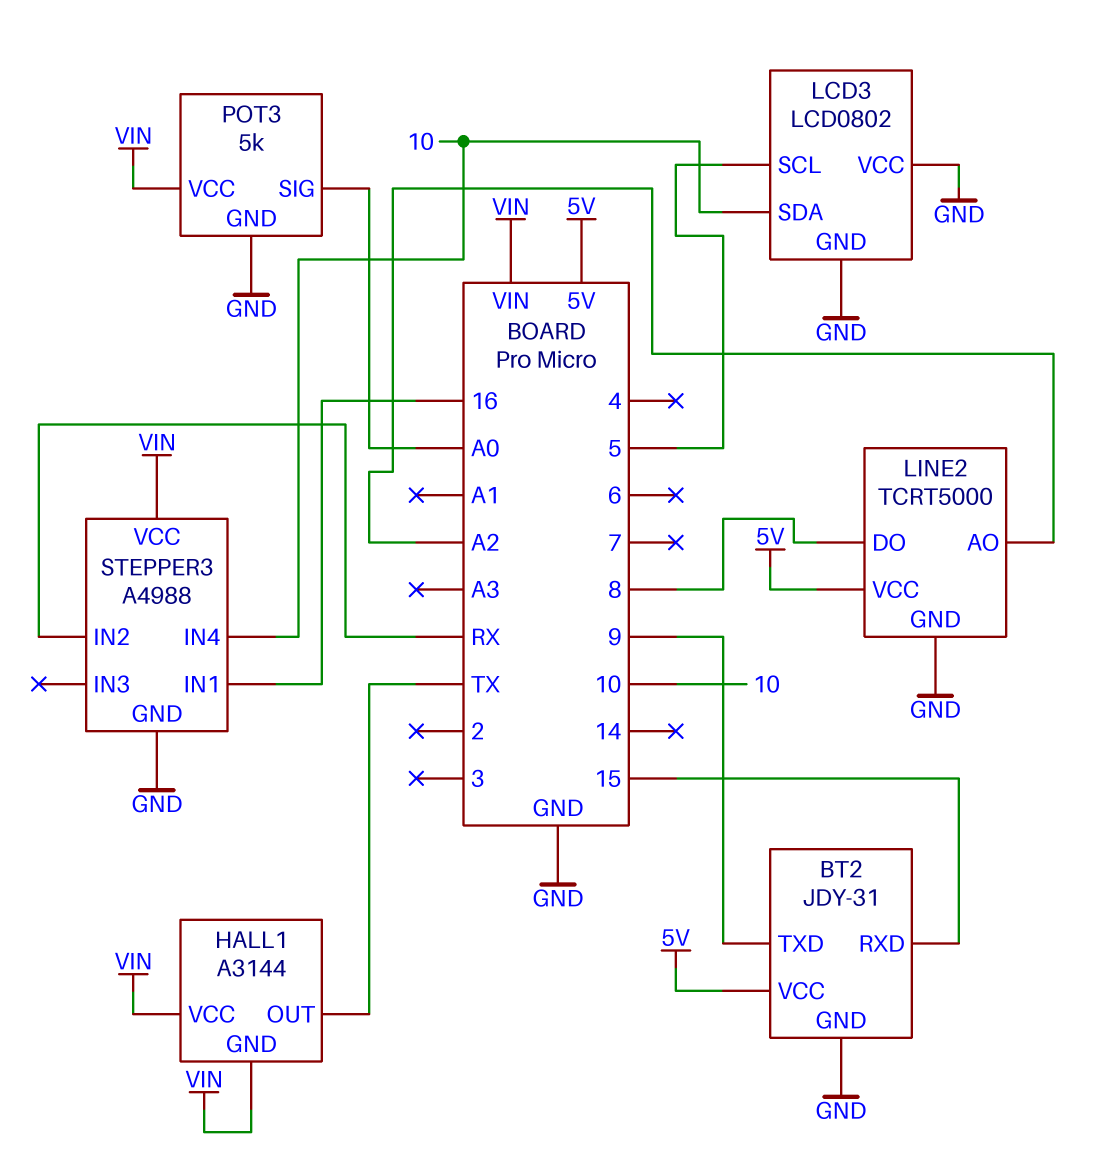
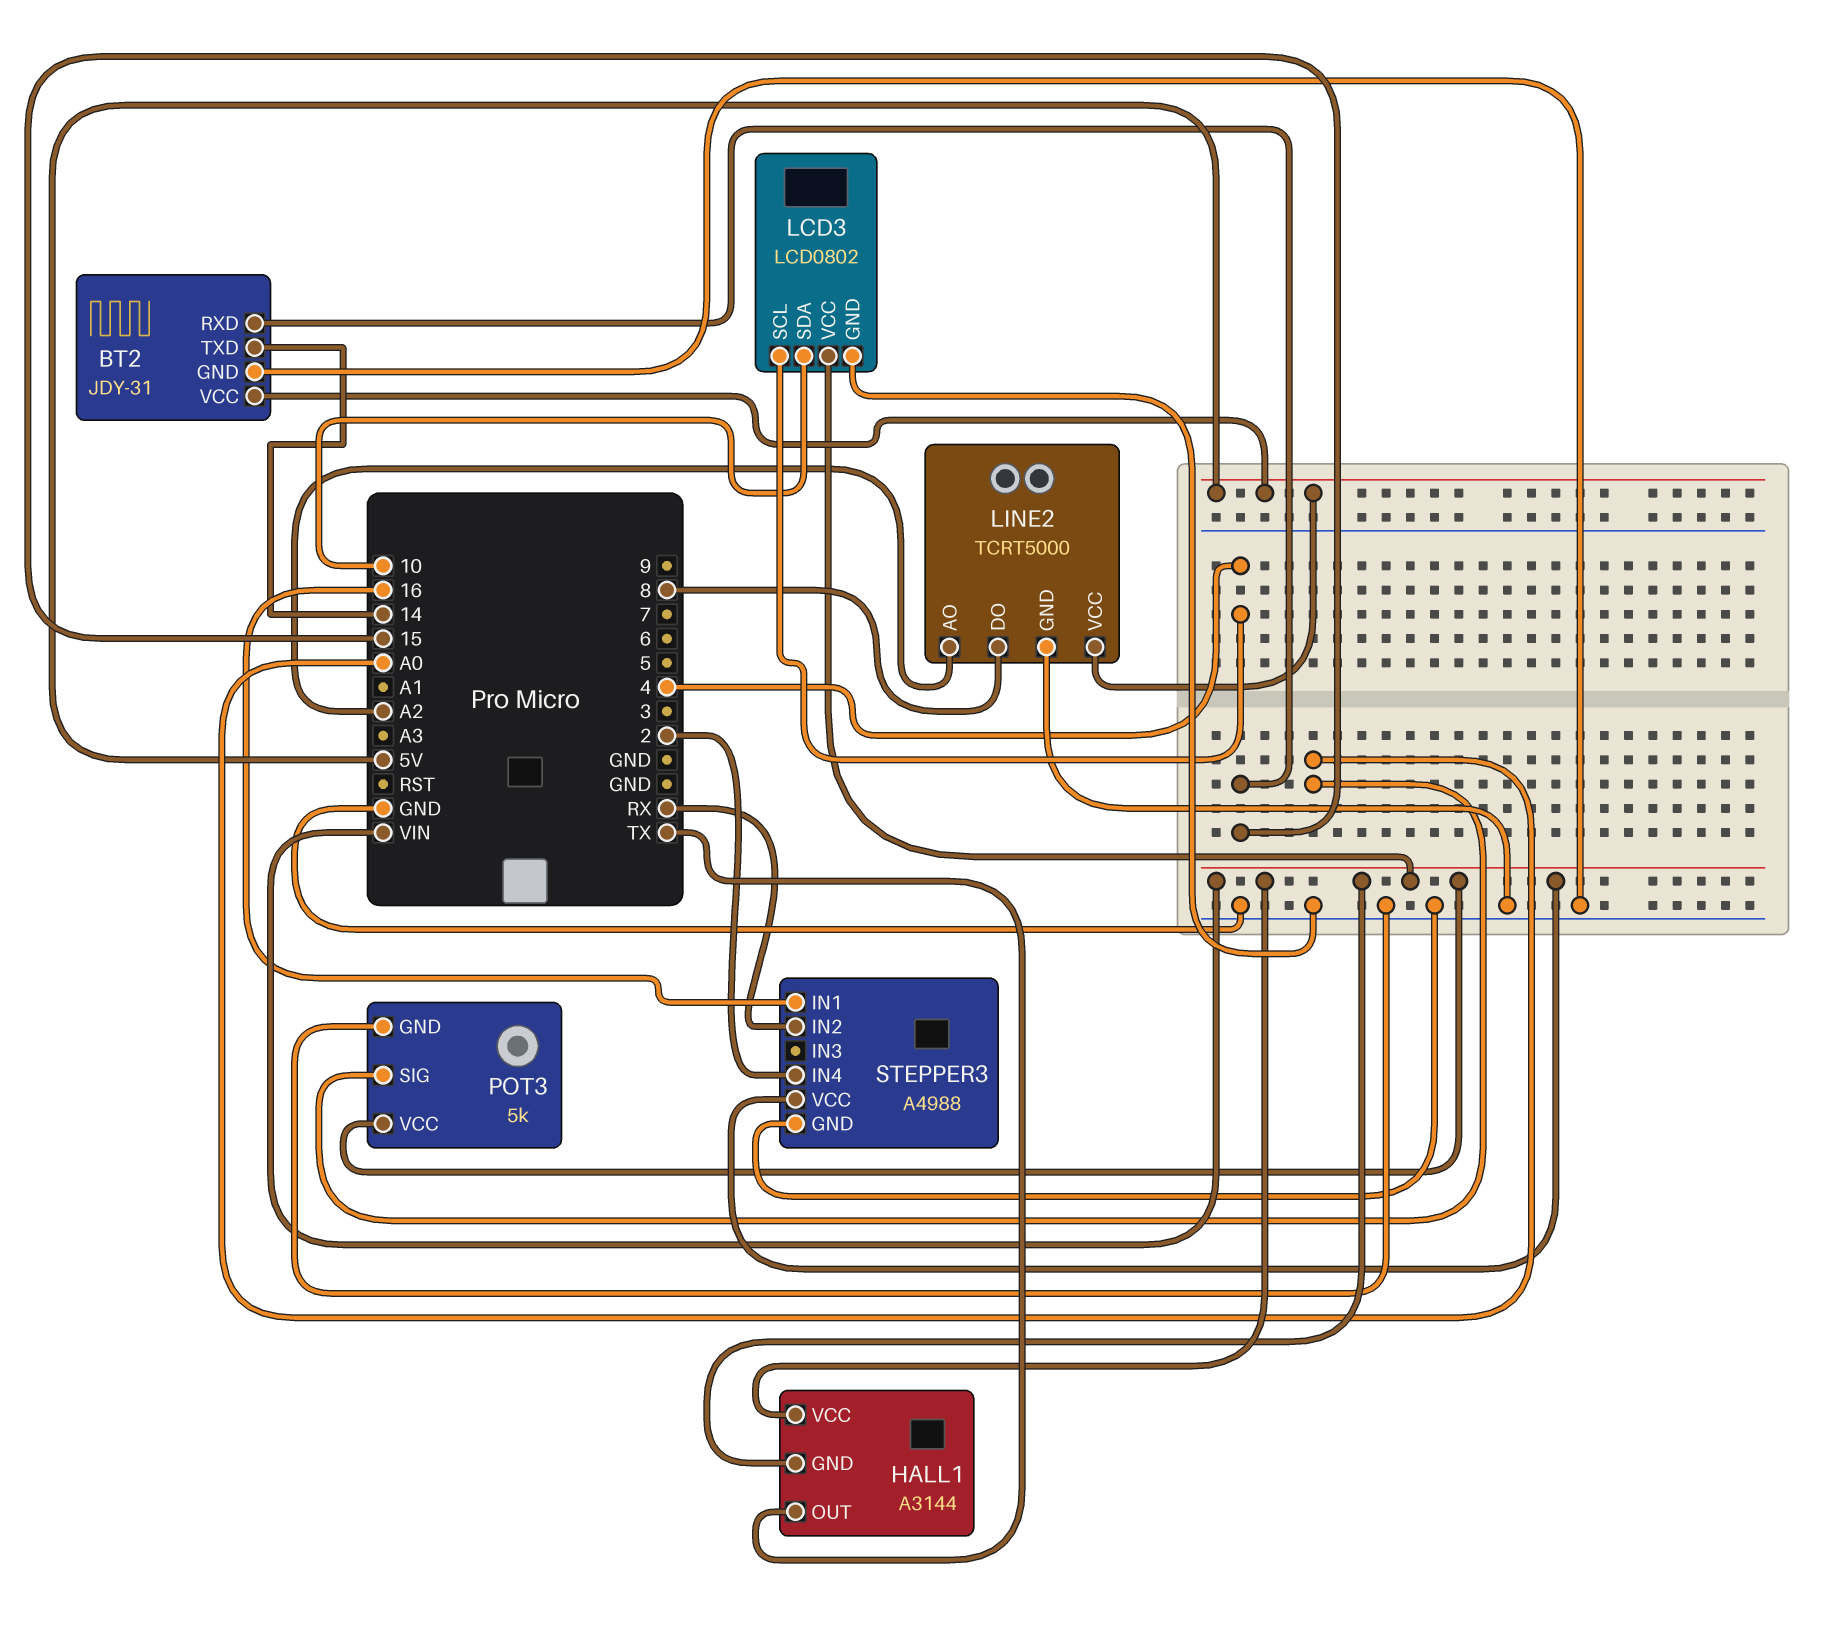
BT2 pin TXD: 9 -> 14
LCD3 pin SCL: 5 -> 4
LCD3 pin VCC: GND -> VIN
STEPPER3 pin IN4: 10 -> 2

